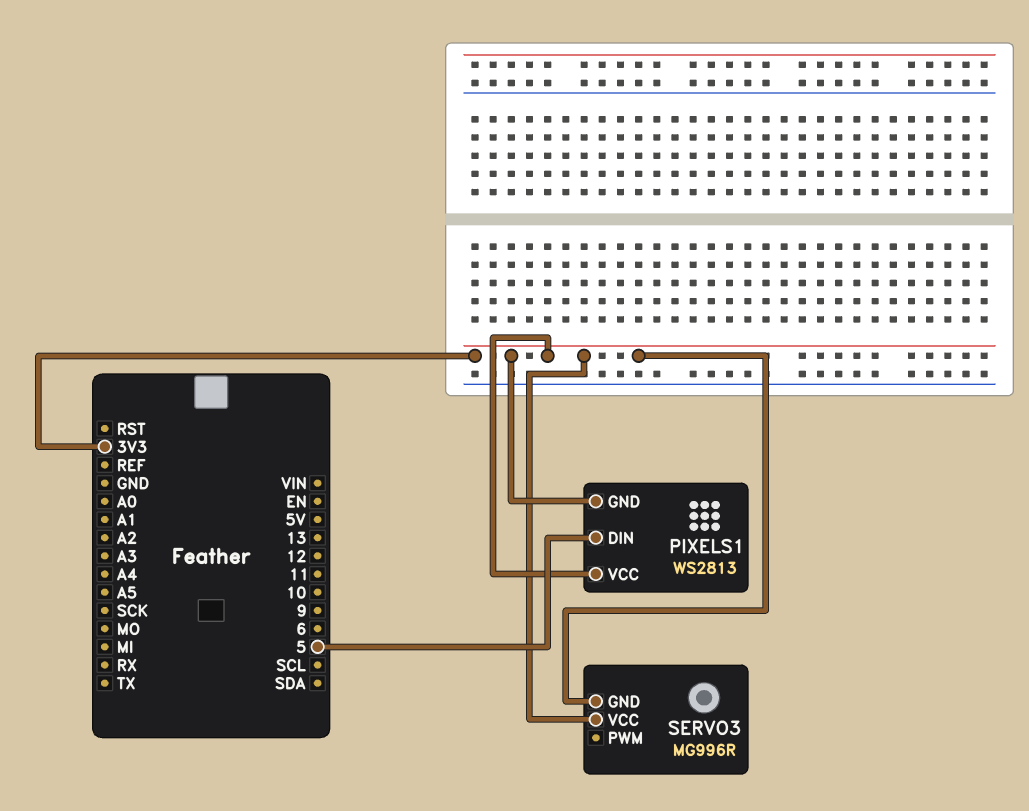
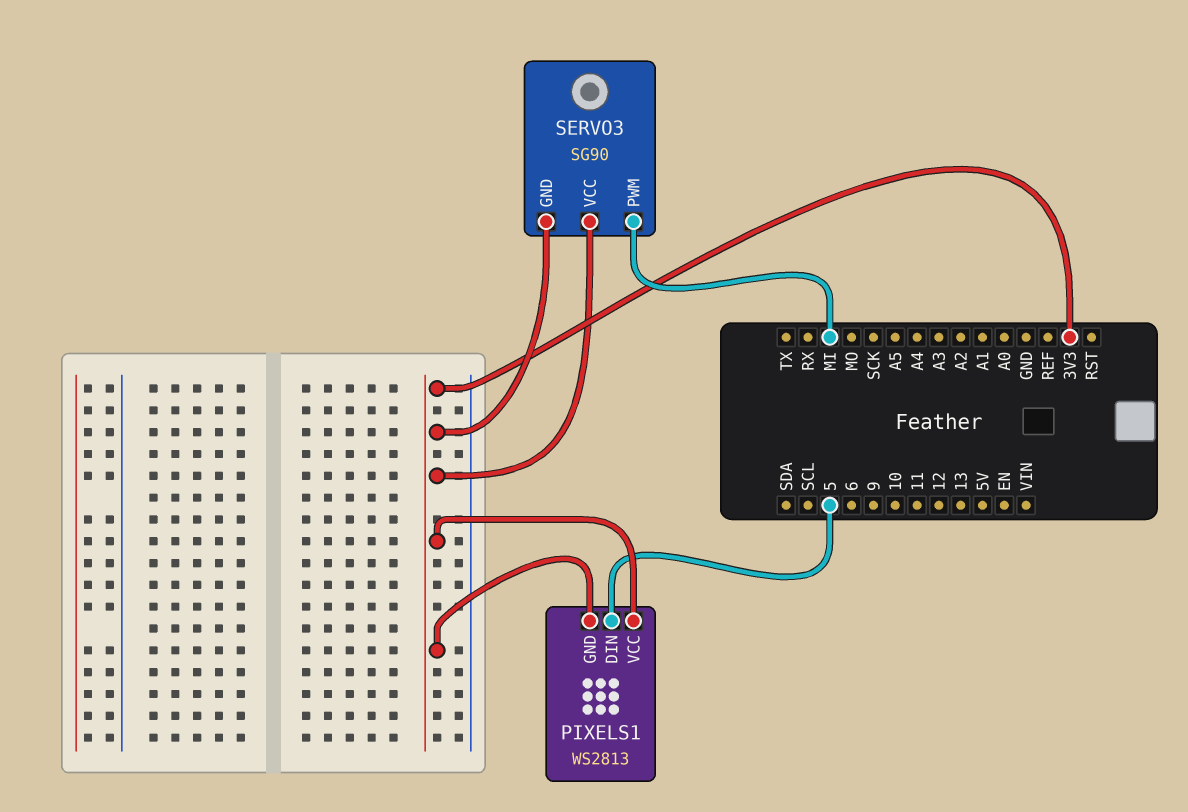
SERVO3: MG996R -> SG90
SERVO3 pin PWM: none -> MI

